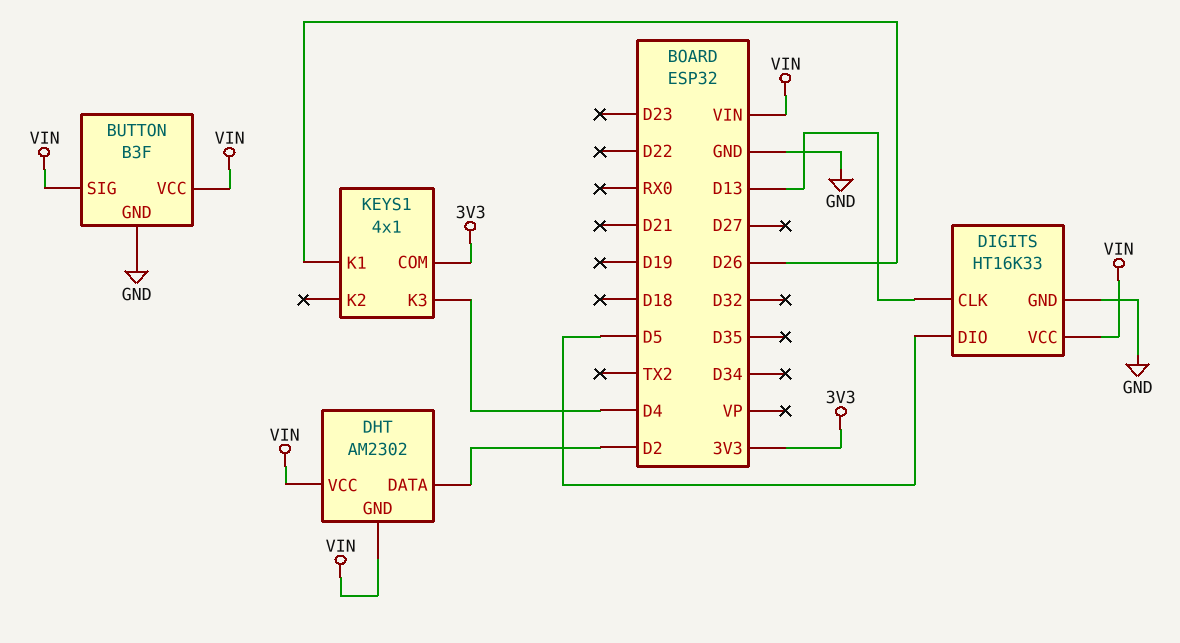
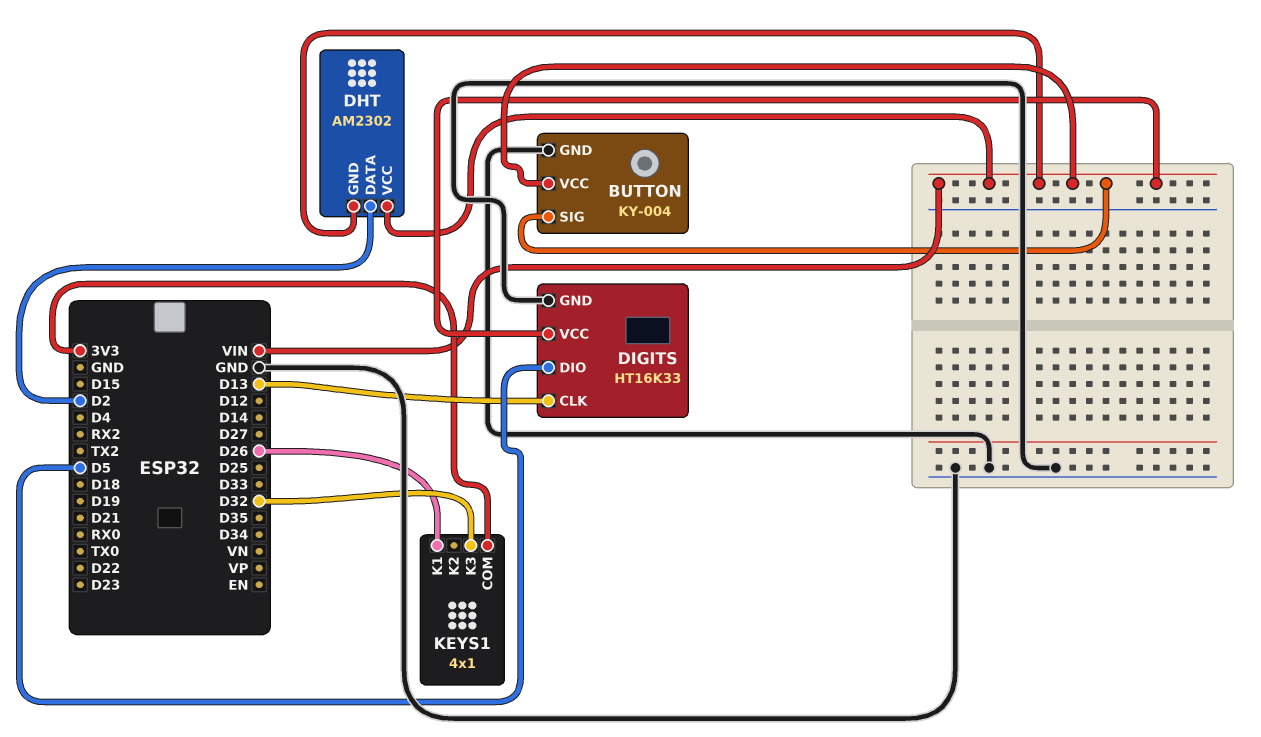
BUTTON: B3F -> KY-004
KEYS1 pin K3: D4 -> D32

